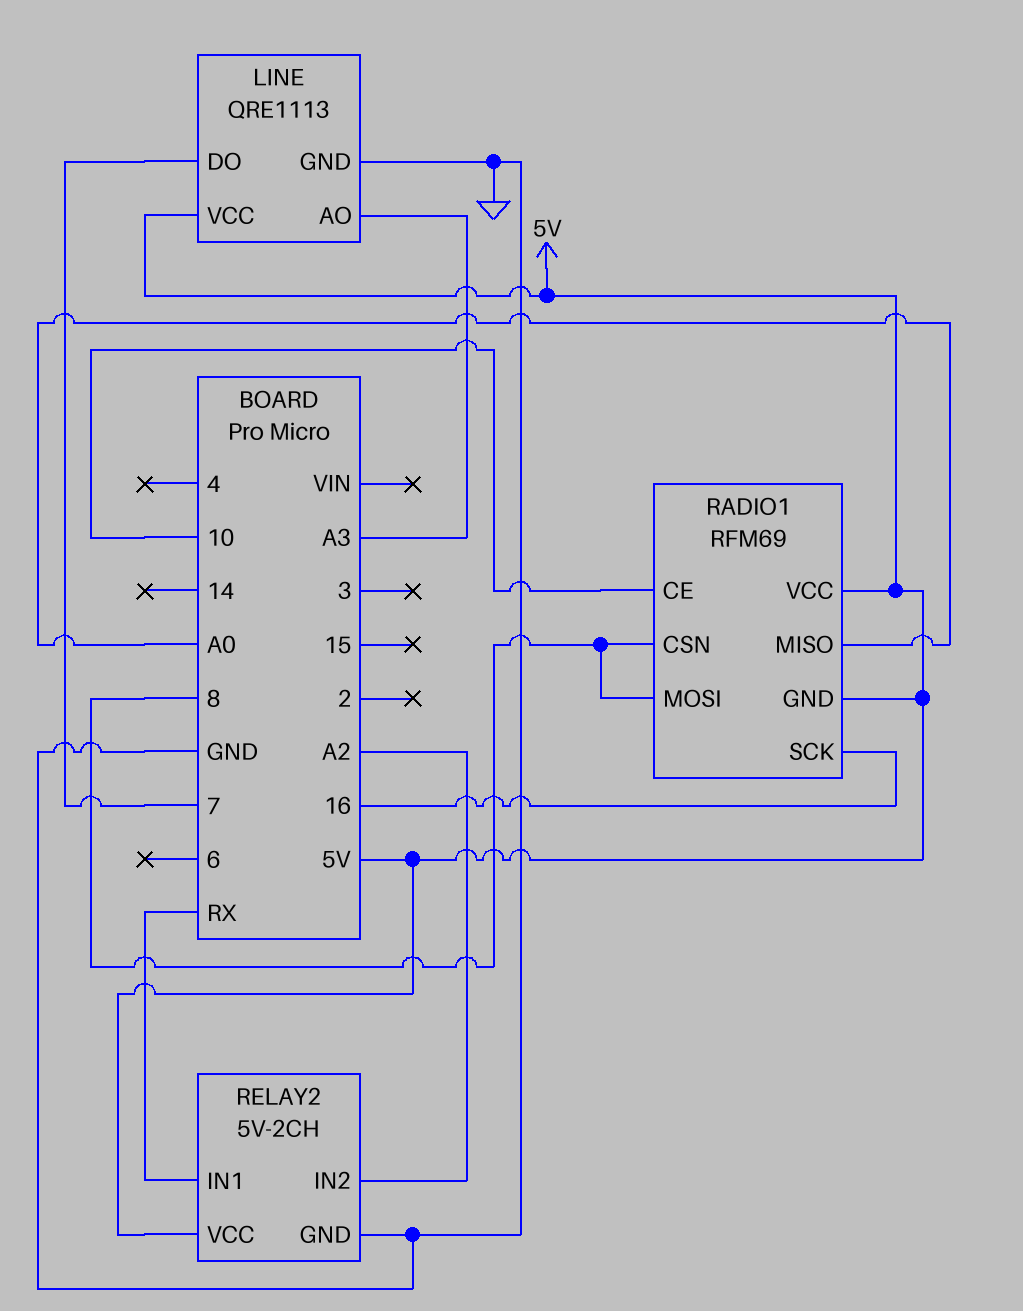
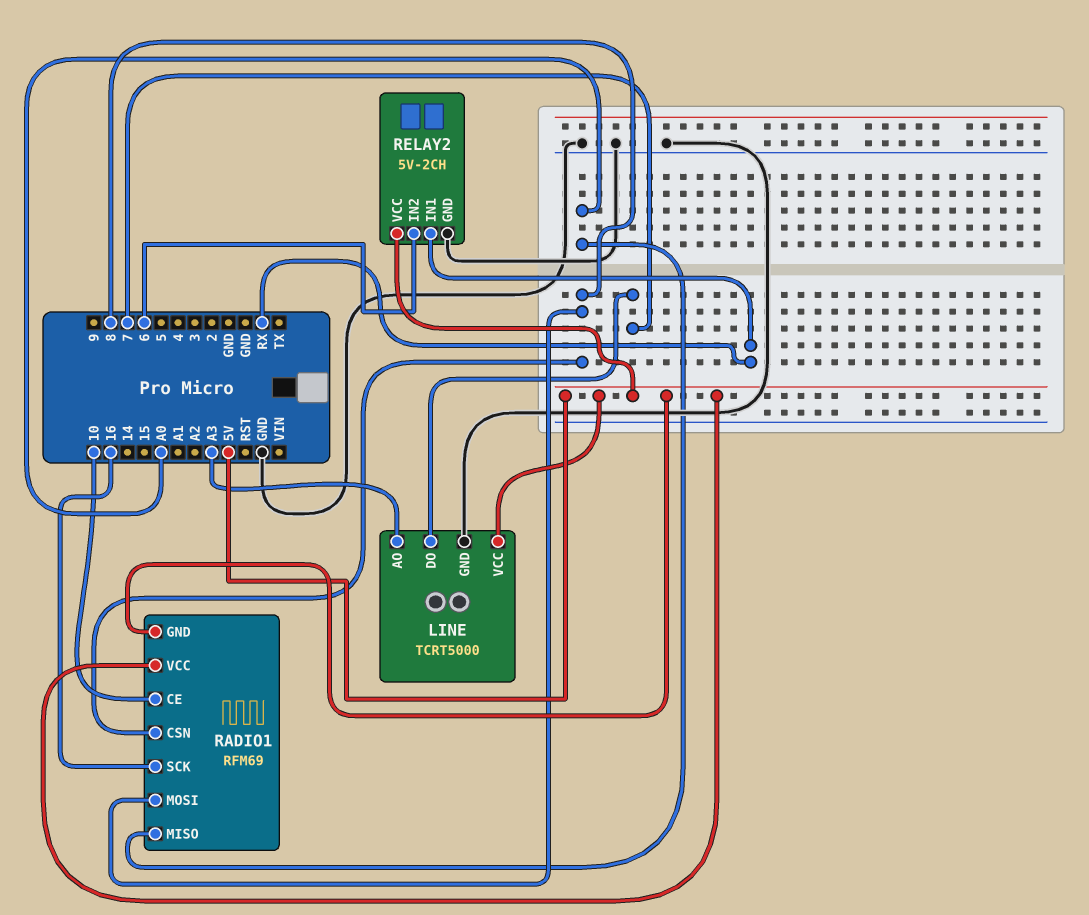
LINE: QRE1113 -> TCRT5000
RELAY2 pin IN2: A2 -> 6

